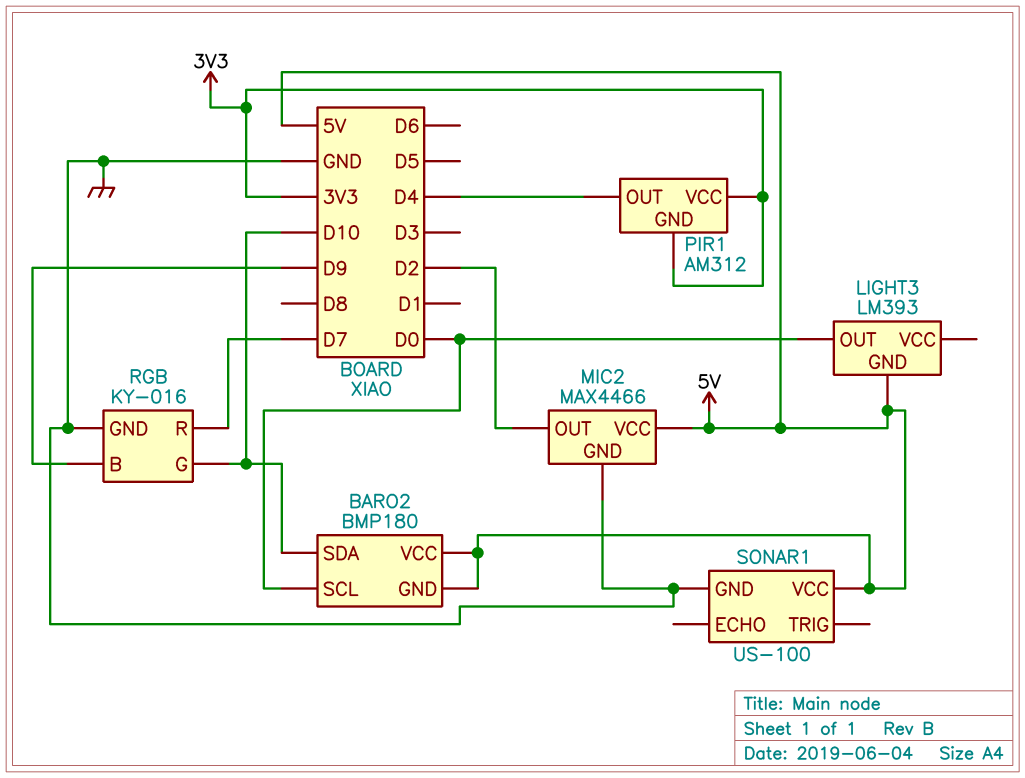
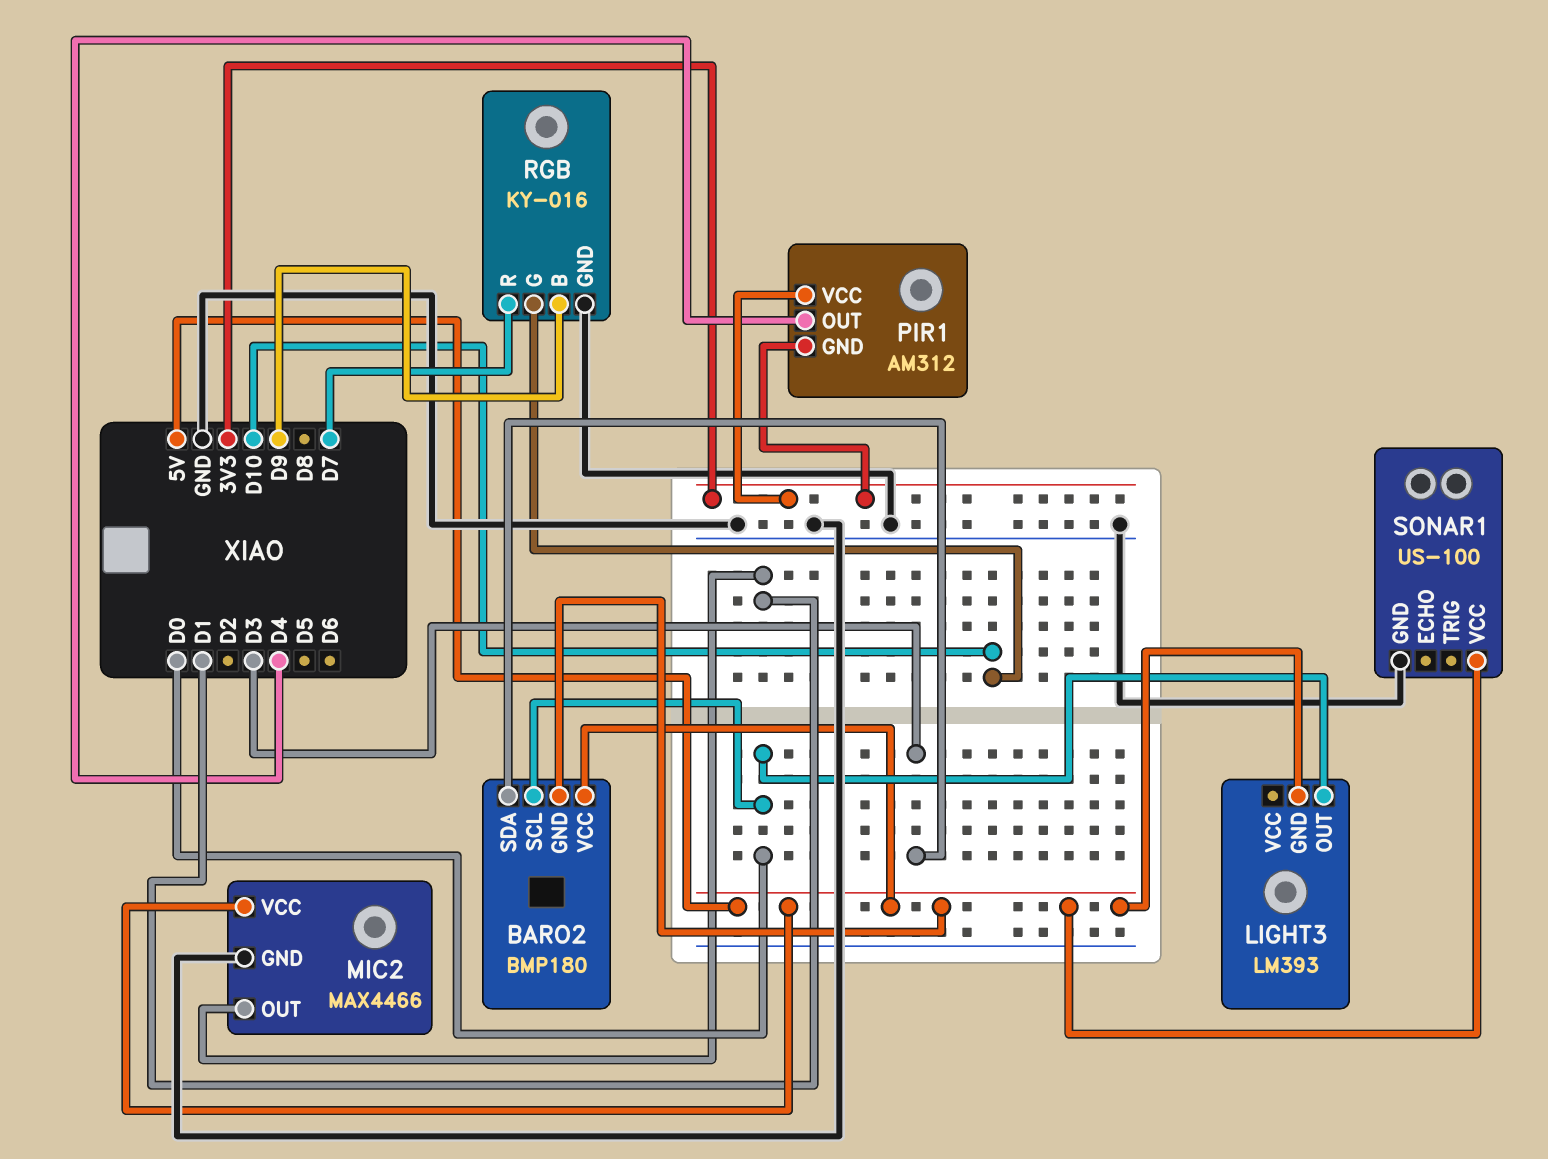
BARO2 pin SDA: D10 -> D3
MIC2 pin OUT: D2 -> D1

